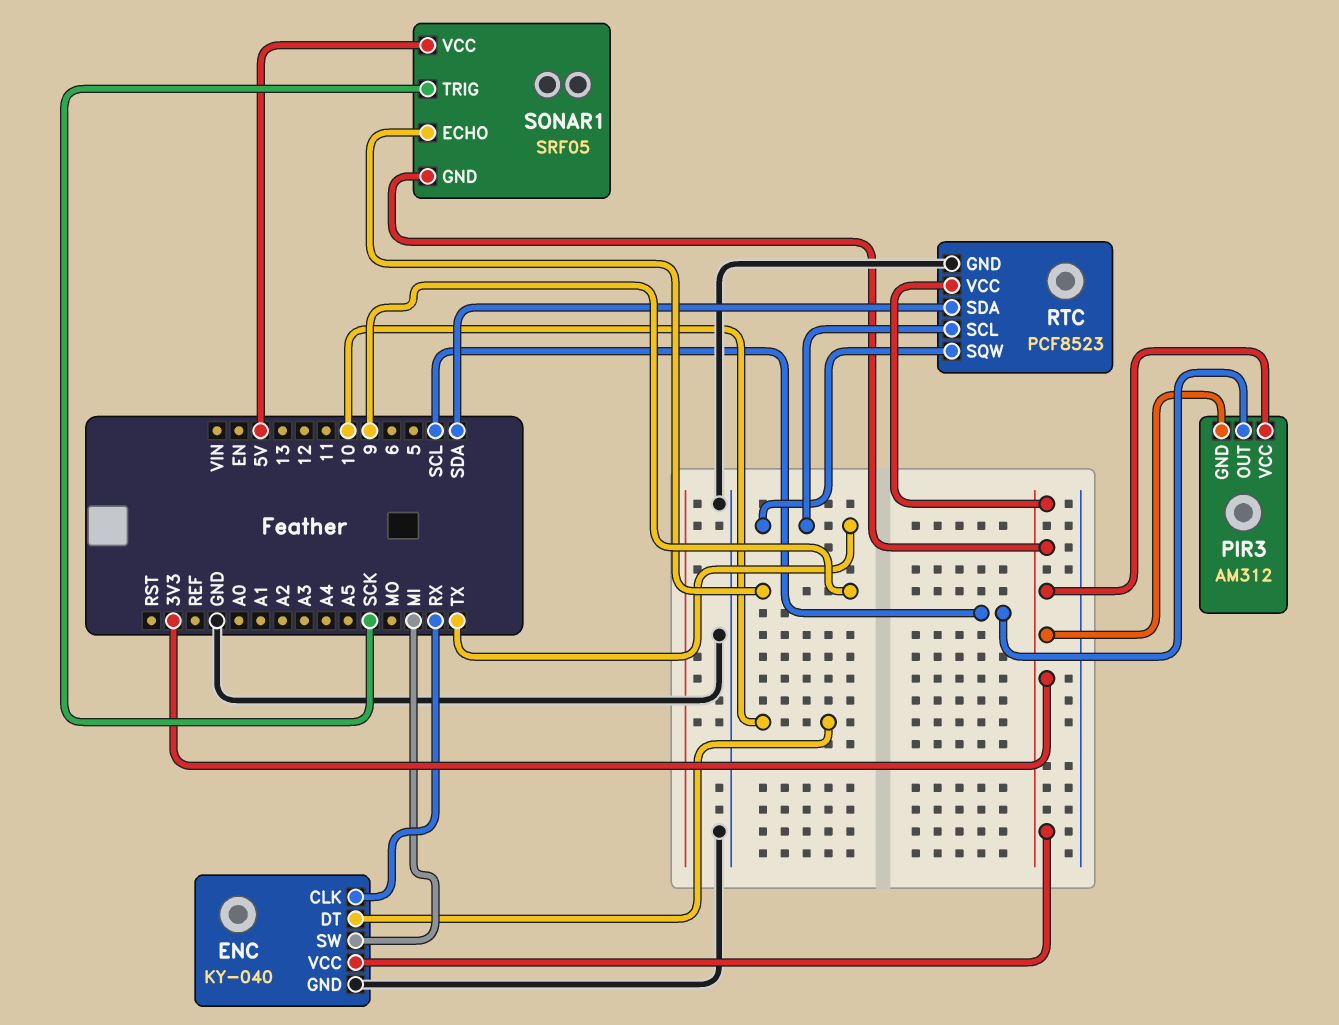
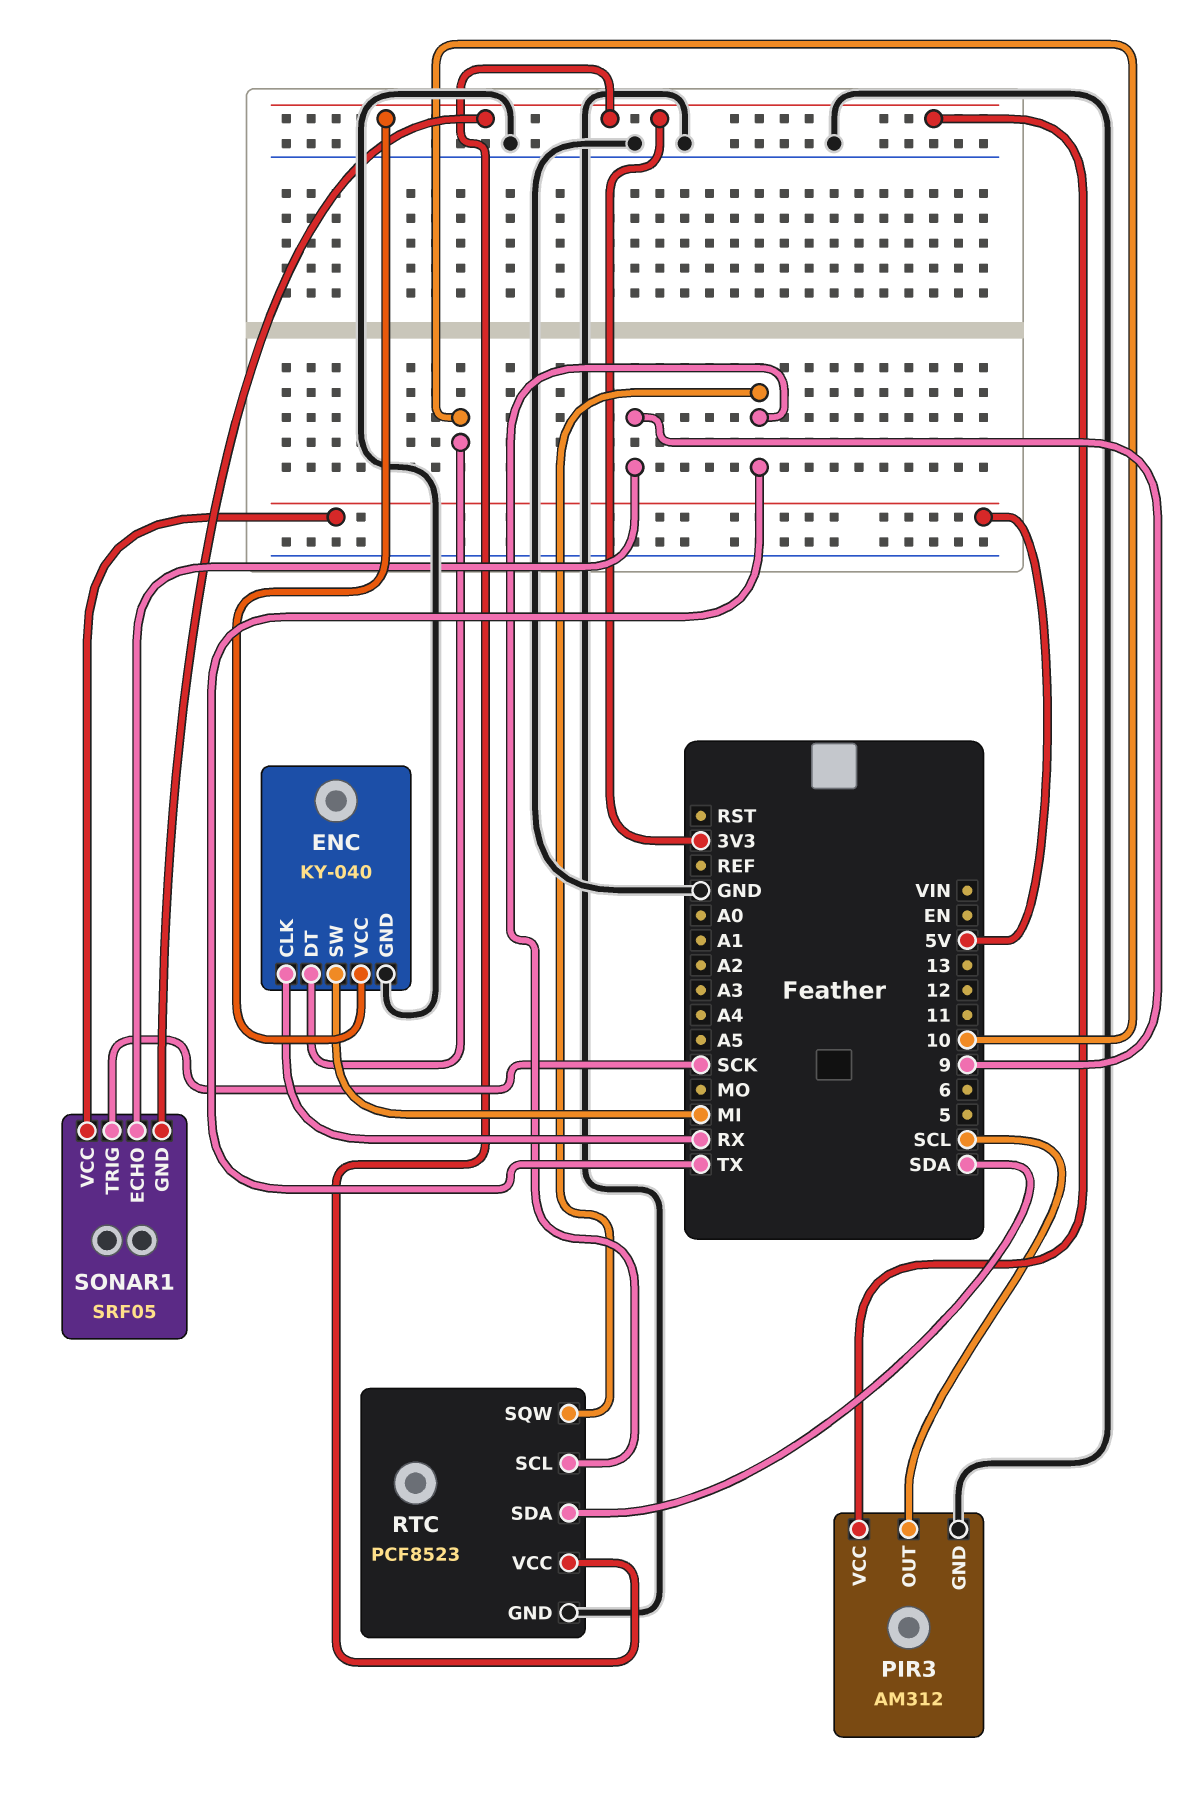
PIR3 pin GND: 3V3 -> GND

